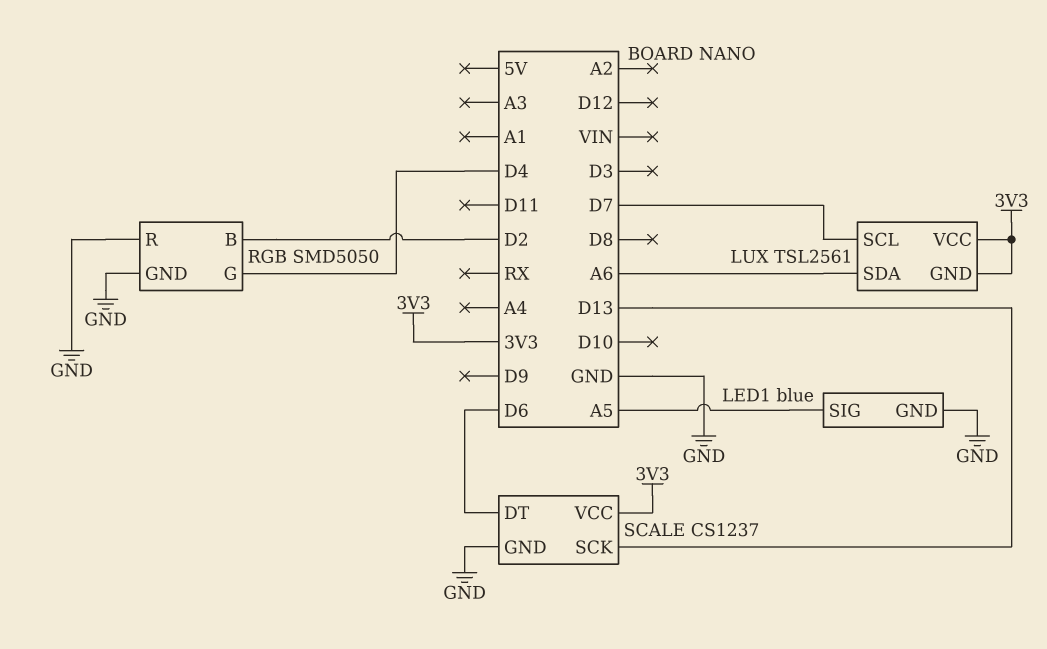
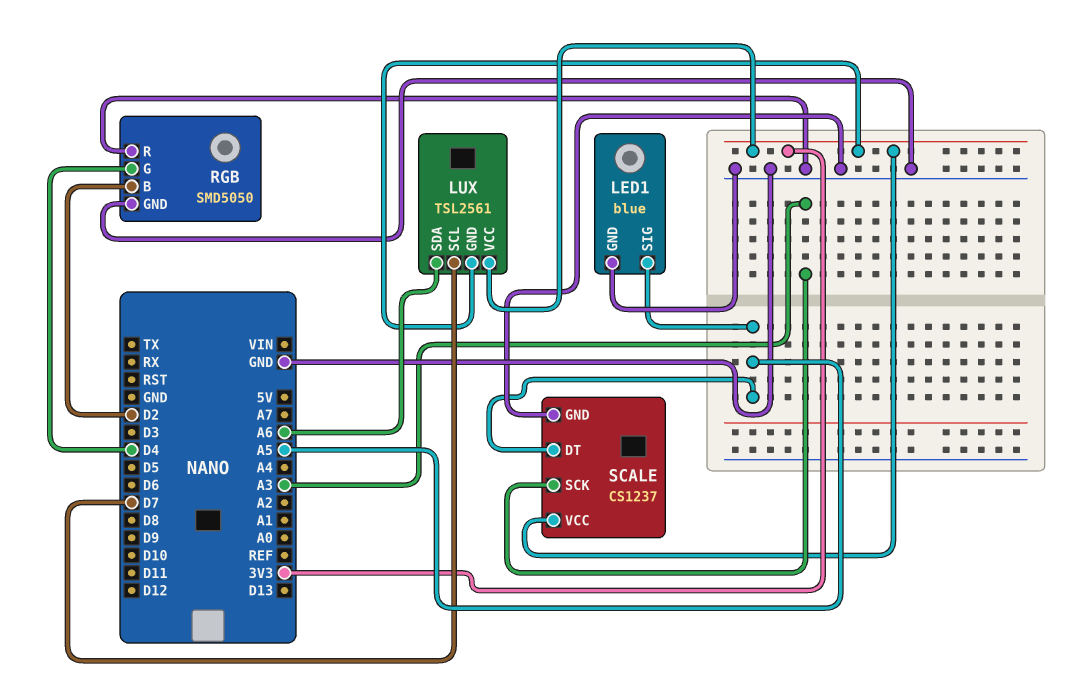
SCALE pin DT: D6 -> A5
SCALE pin SCK: D13 -> A3

